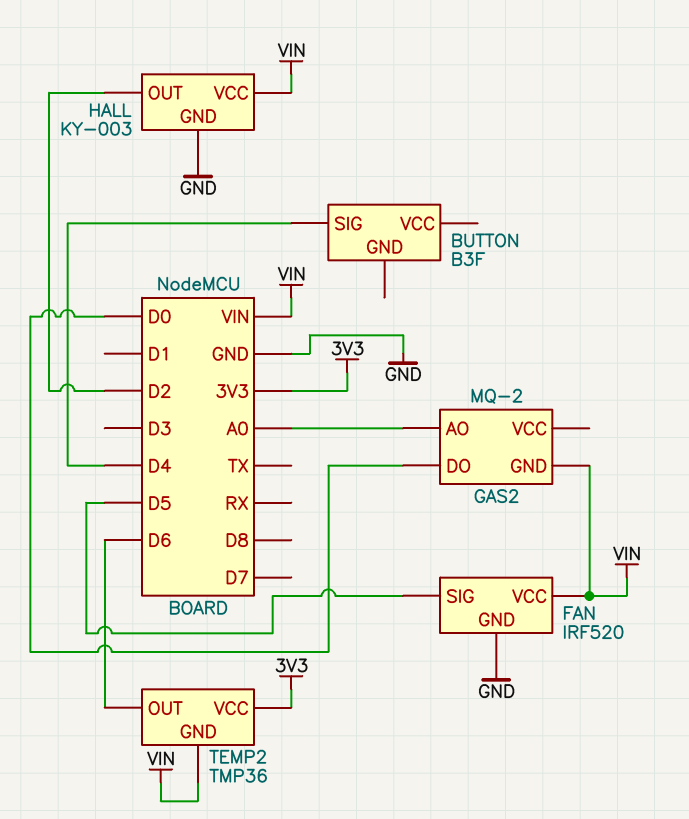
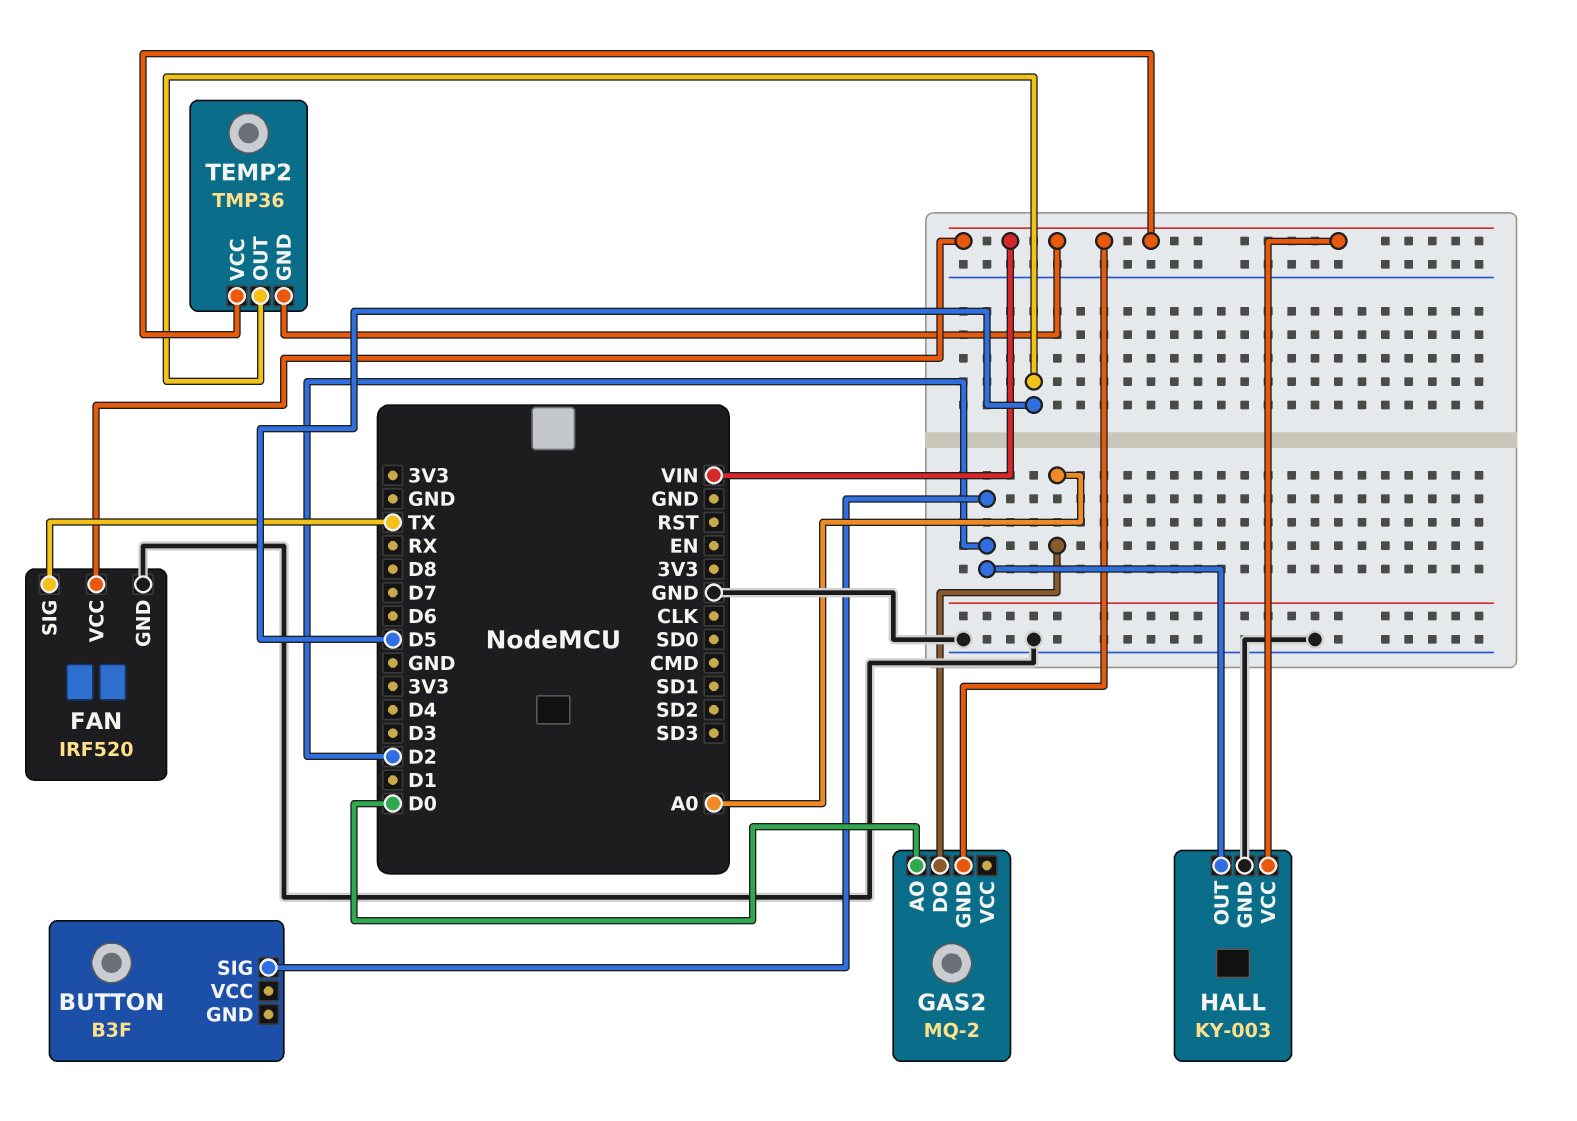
BUTTON pin SIG: D4 -> D2
FAN pin SIG: D5 -> TX
GAS2 pin AO: A0 -> D0
GAS2 pin DO: D0 -> A0
TEMP2 pin OUT: D6 -> D5
TEMP2 pin VCC: 3V3 -> VIN

